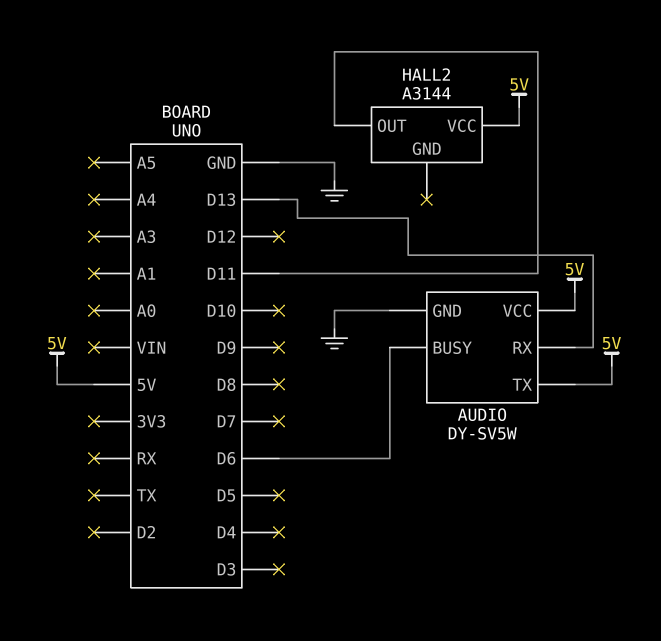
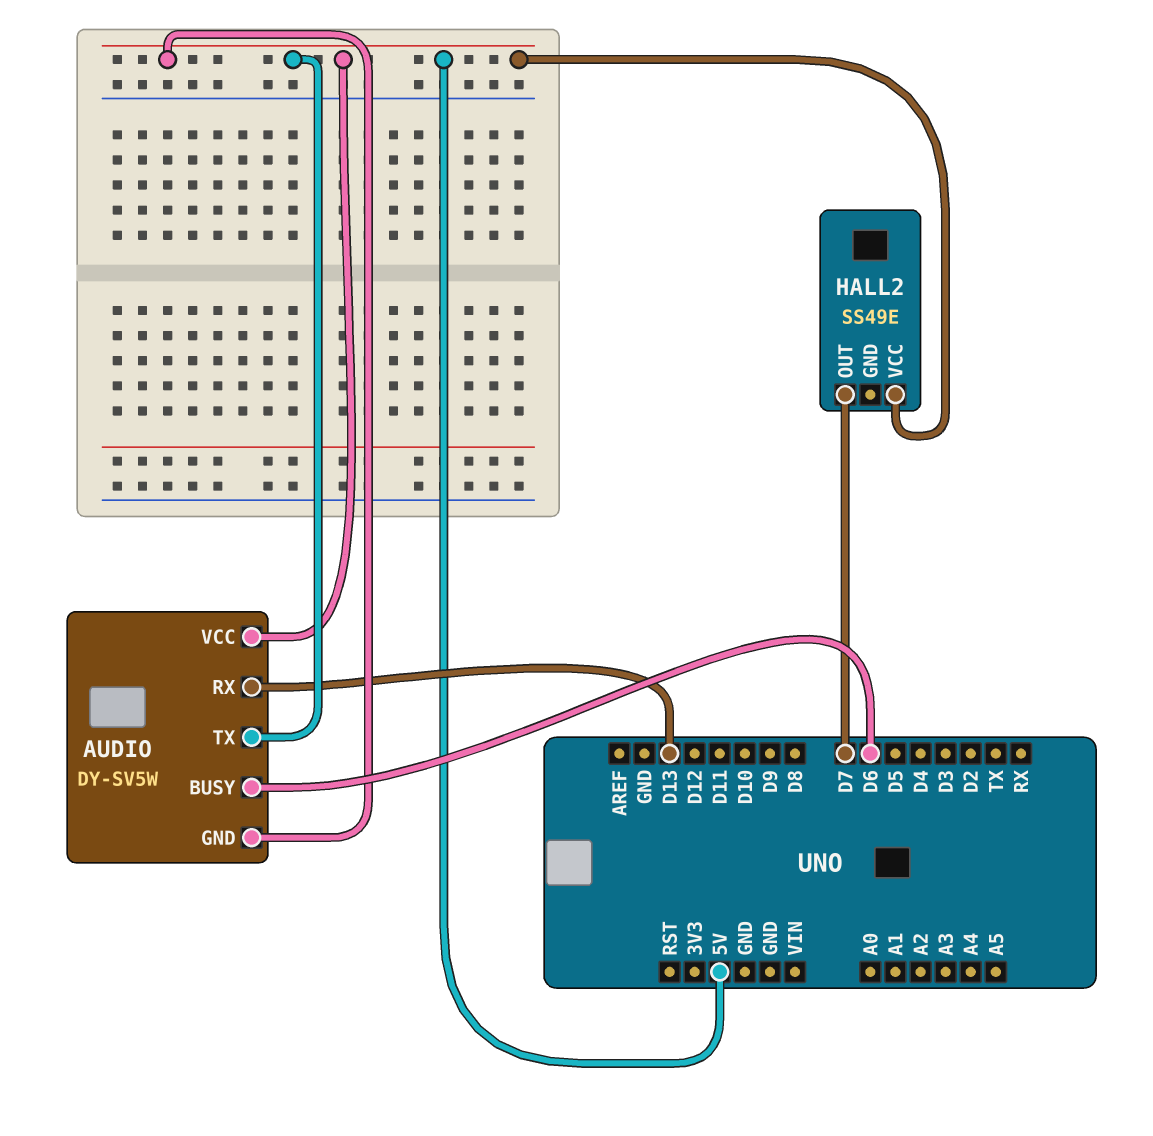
AUDIO pin GND: GND -> 5V
HALL2: A3144 -> SS49E
HALL2 pin OUT: D11 -> D7

